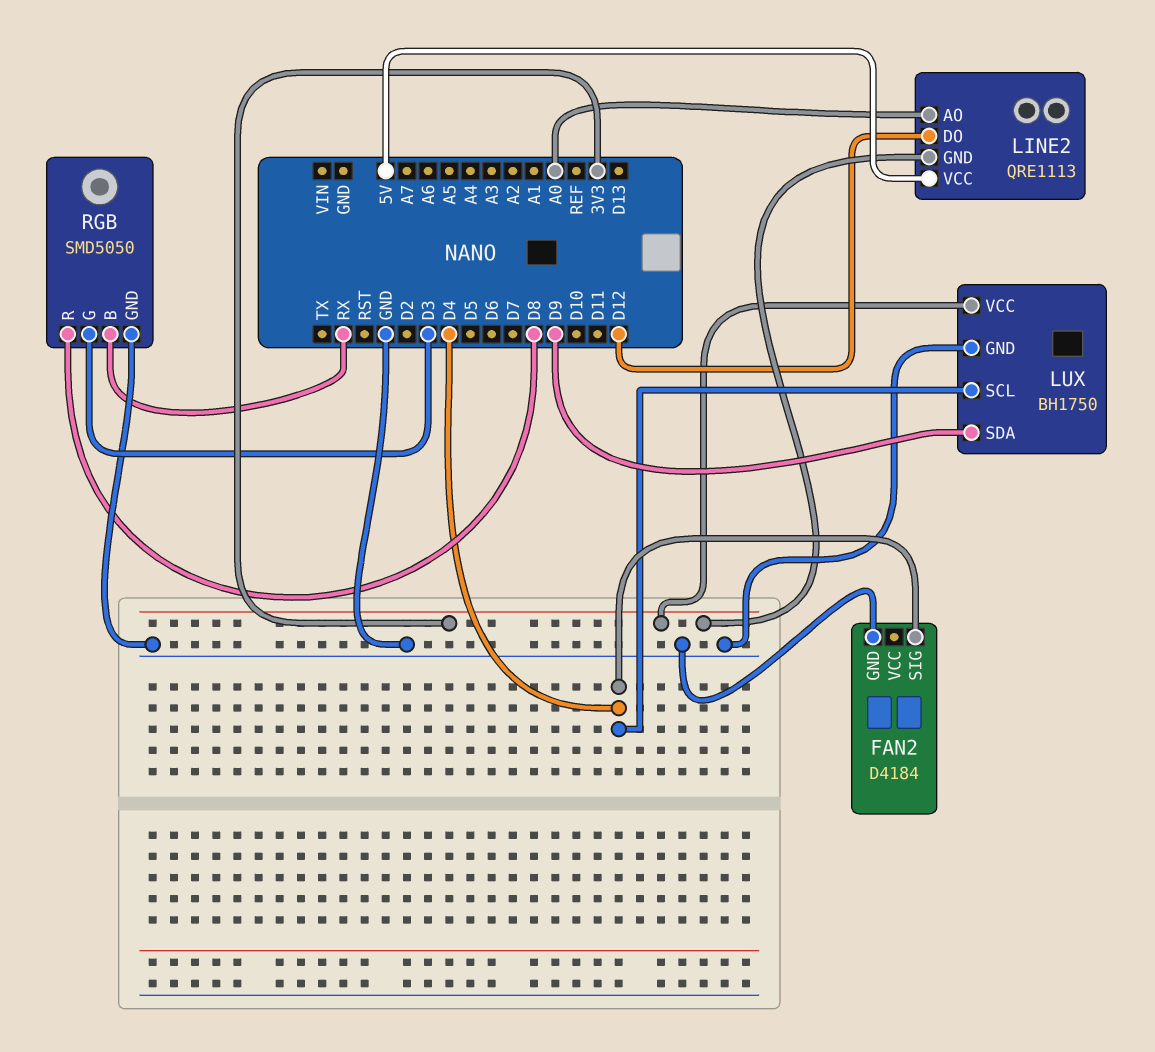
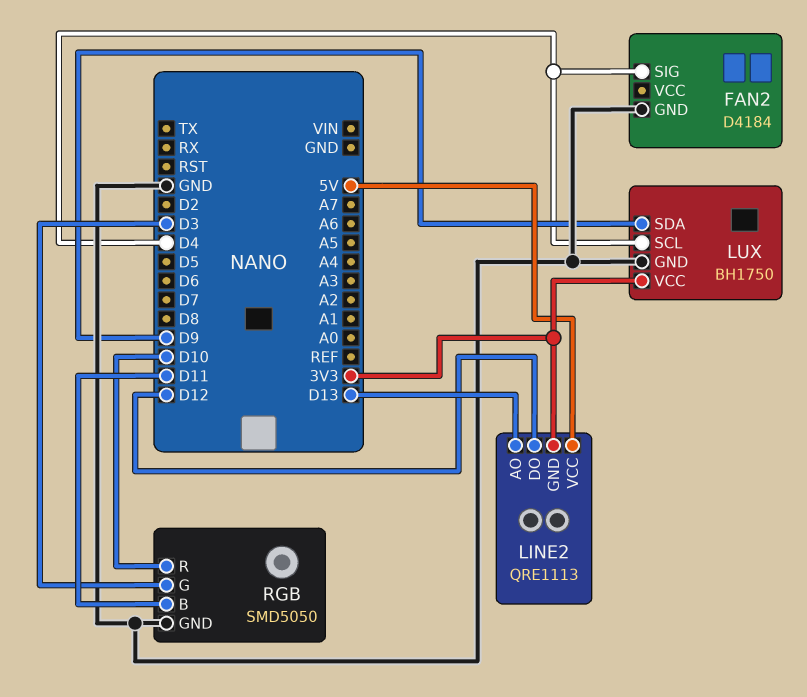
LINE2 pin AO: A0 -> D13
RGB pin B: RX -> D11
RGB pin R: D8 -> D10

